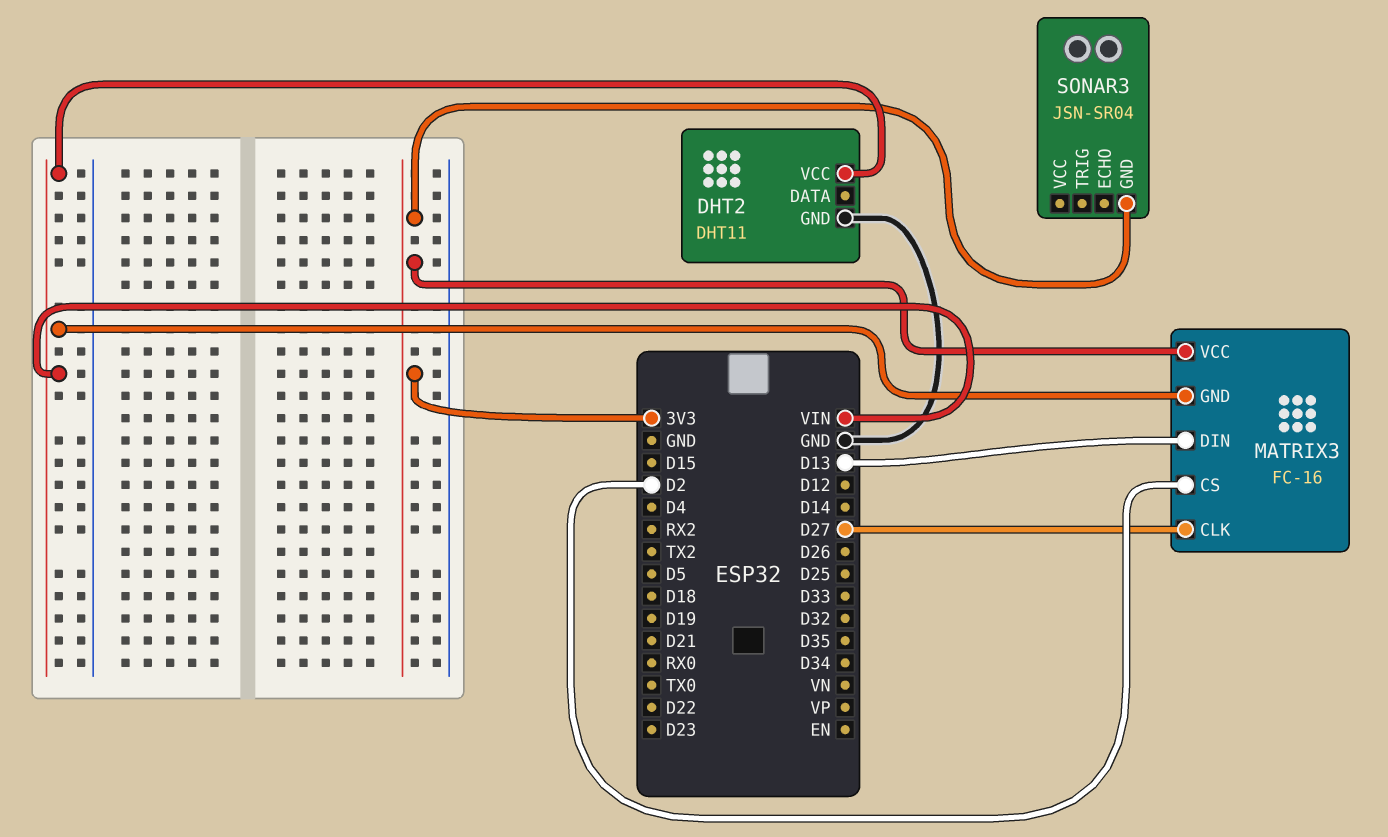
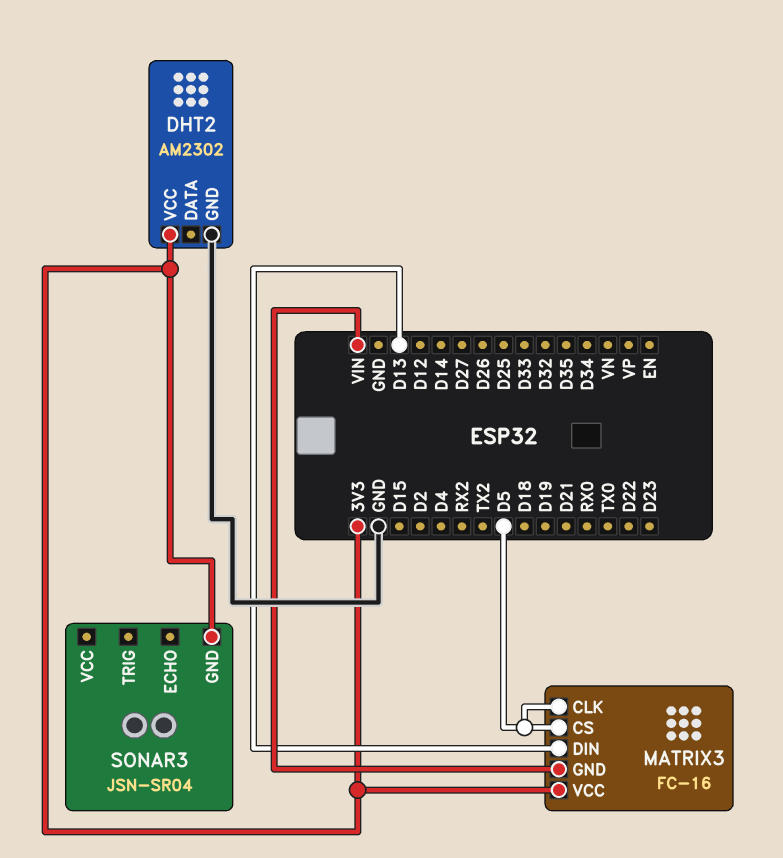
DHT2: DHT11 -> AM2302
DHT2 pin VCC: VIN -> 3V3
MATRIX3 pin CLK: D27 -> D5
MATRIX3 pin CS: D2 -> D5

